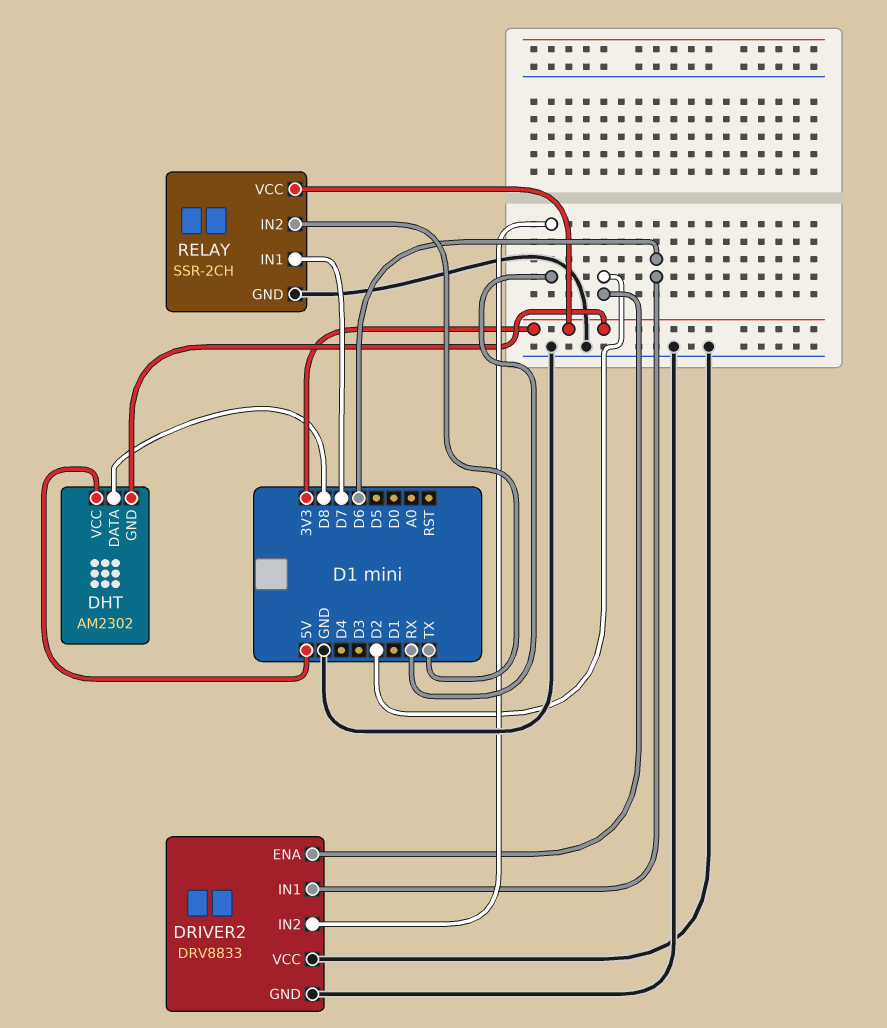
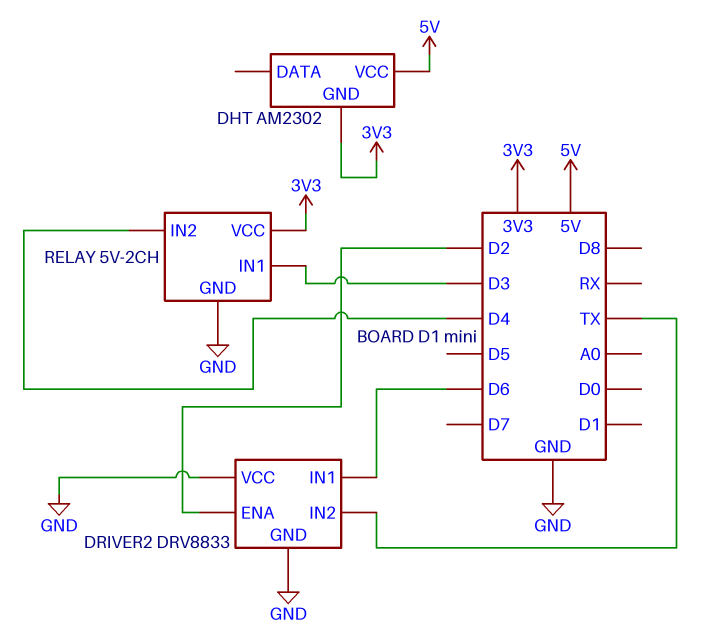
DHT pin DATA: D8 -> none
DRIVER2 pin IN2: RX -> TX
RELAY: SSR-2CH -> 5V-2CH
RELAY pin IN1: D7 -> D3
RELAY pin IN2: TX -> D4

